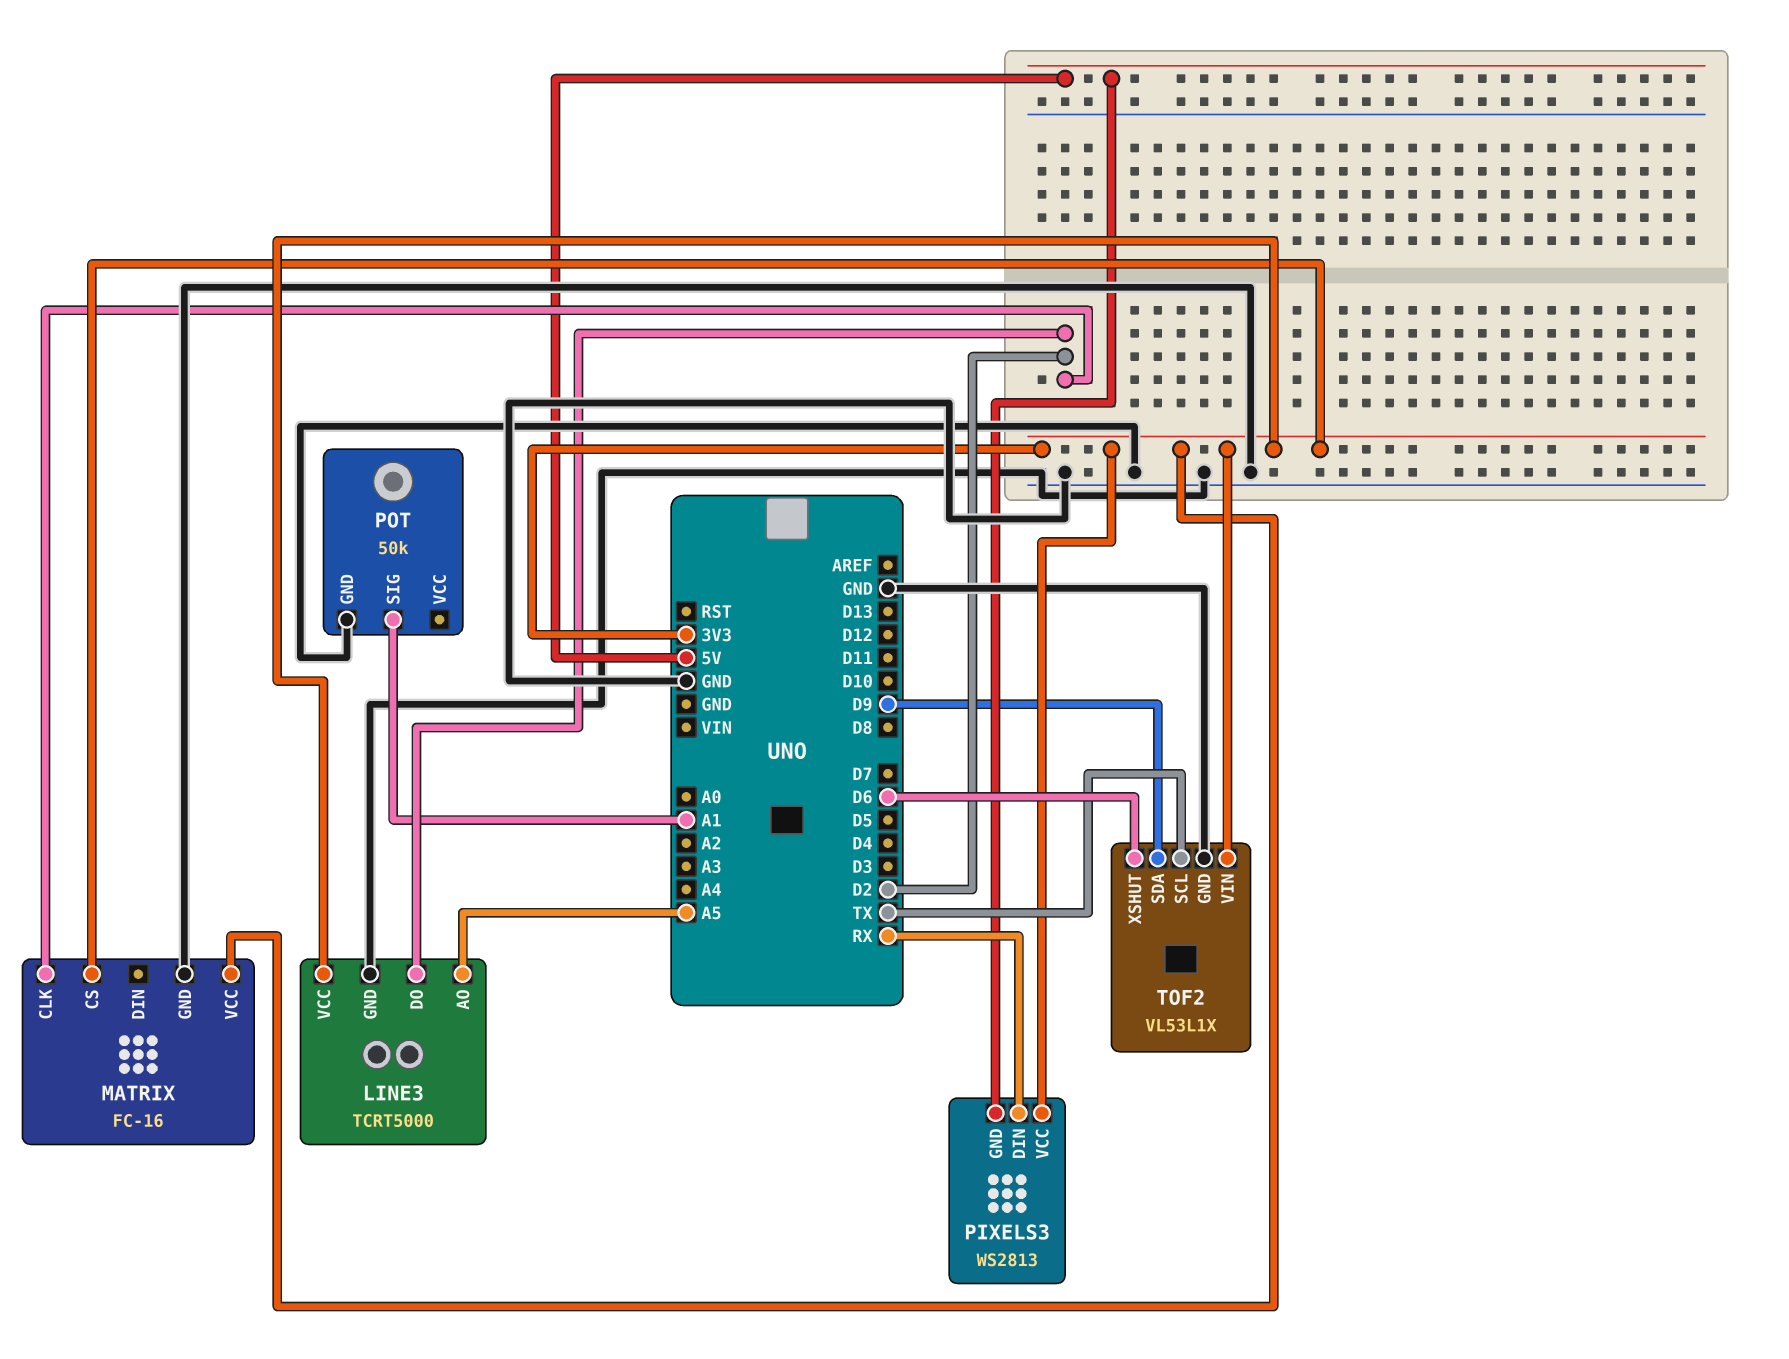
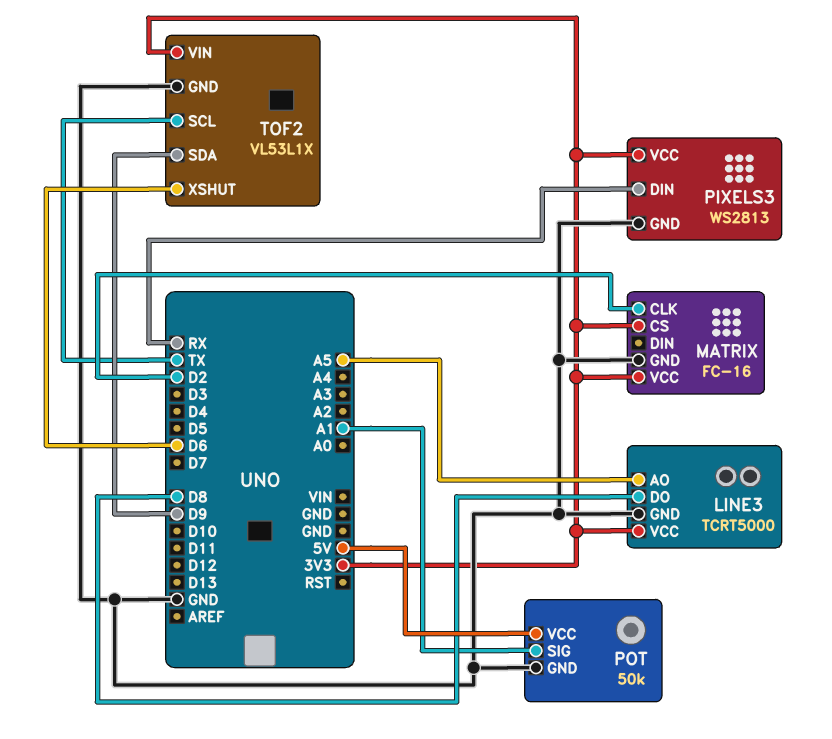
LINE3 pin DO: D2 -> D8
PIXELS3 pin GND: 5V -> GND
POT pin VCC: none -> 5V

